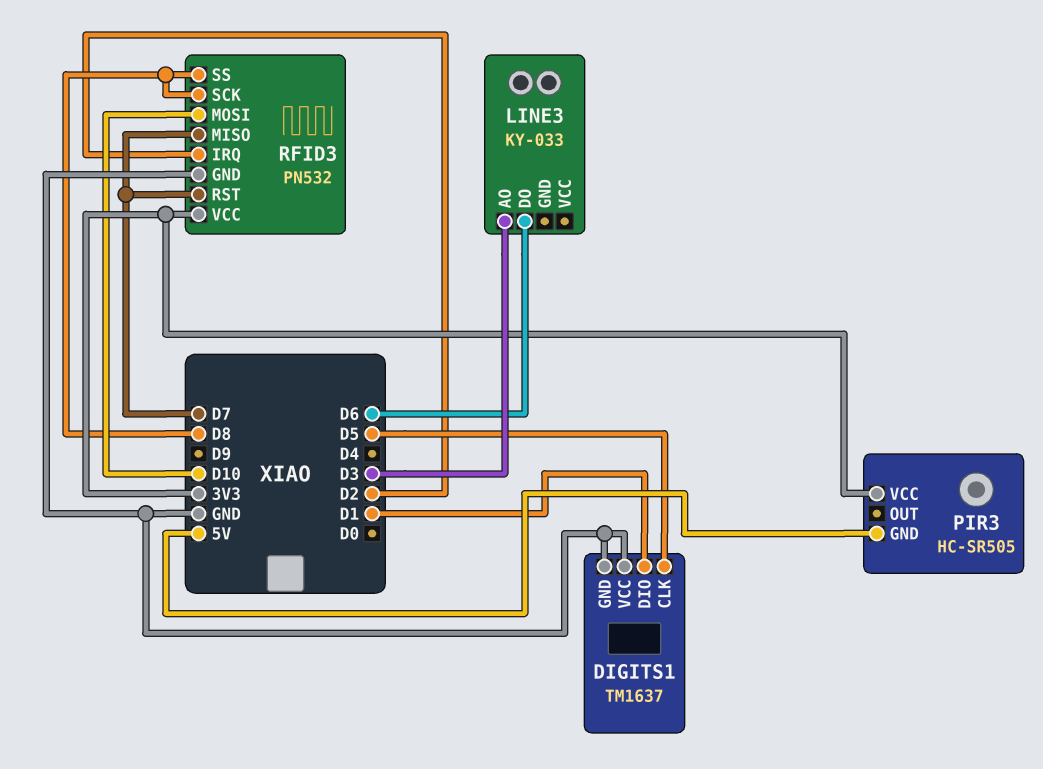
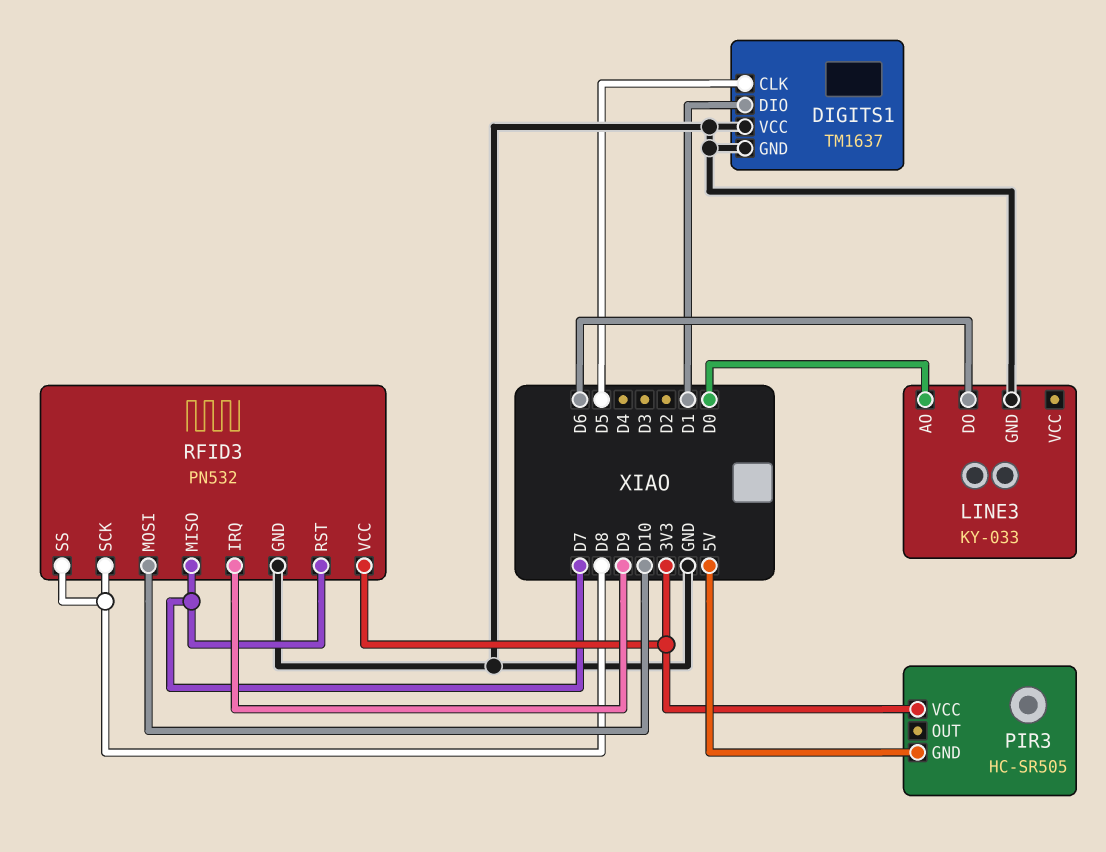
LINE3 pin AO: D3 -> D0
LINE3 pin GND: none -> GND
RFID3 pin IRQ: D2 -> D9

